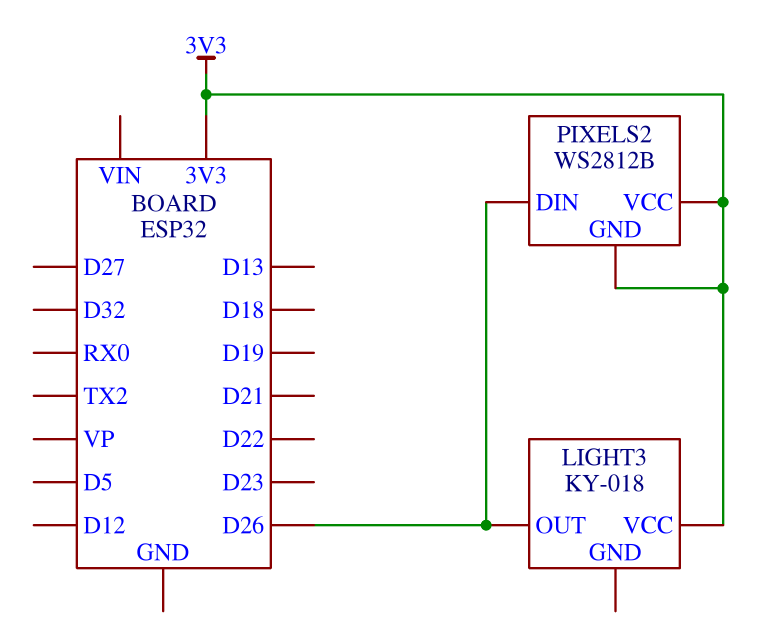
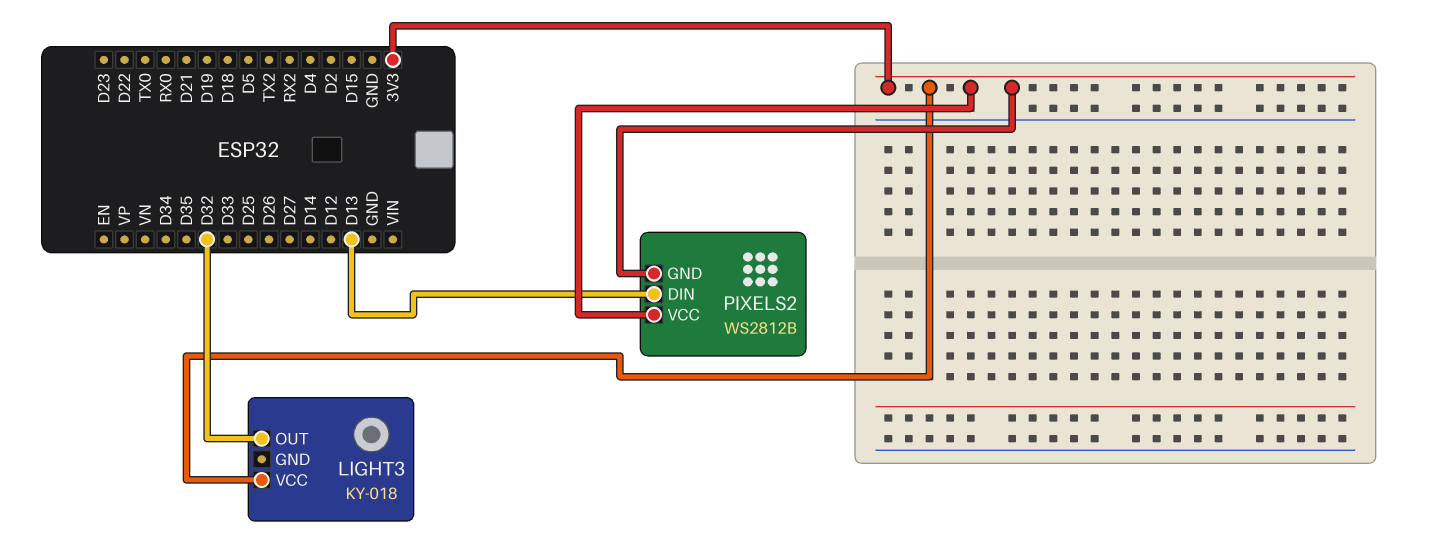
LIGHT3 pin OUT: D26 -> D32
PIXELS2 pin DIN: D26 -> D13

